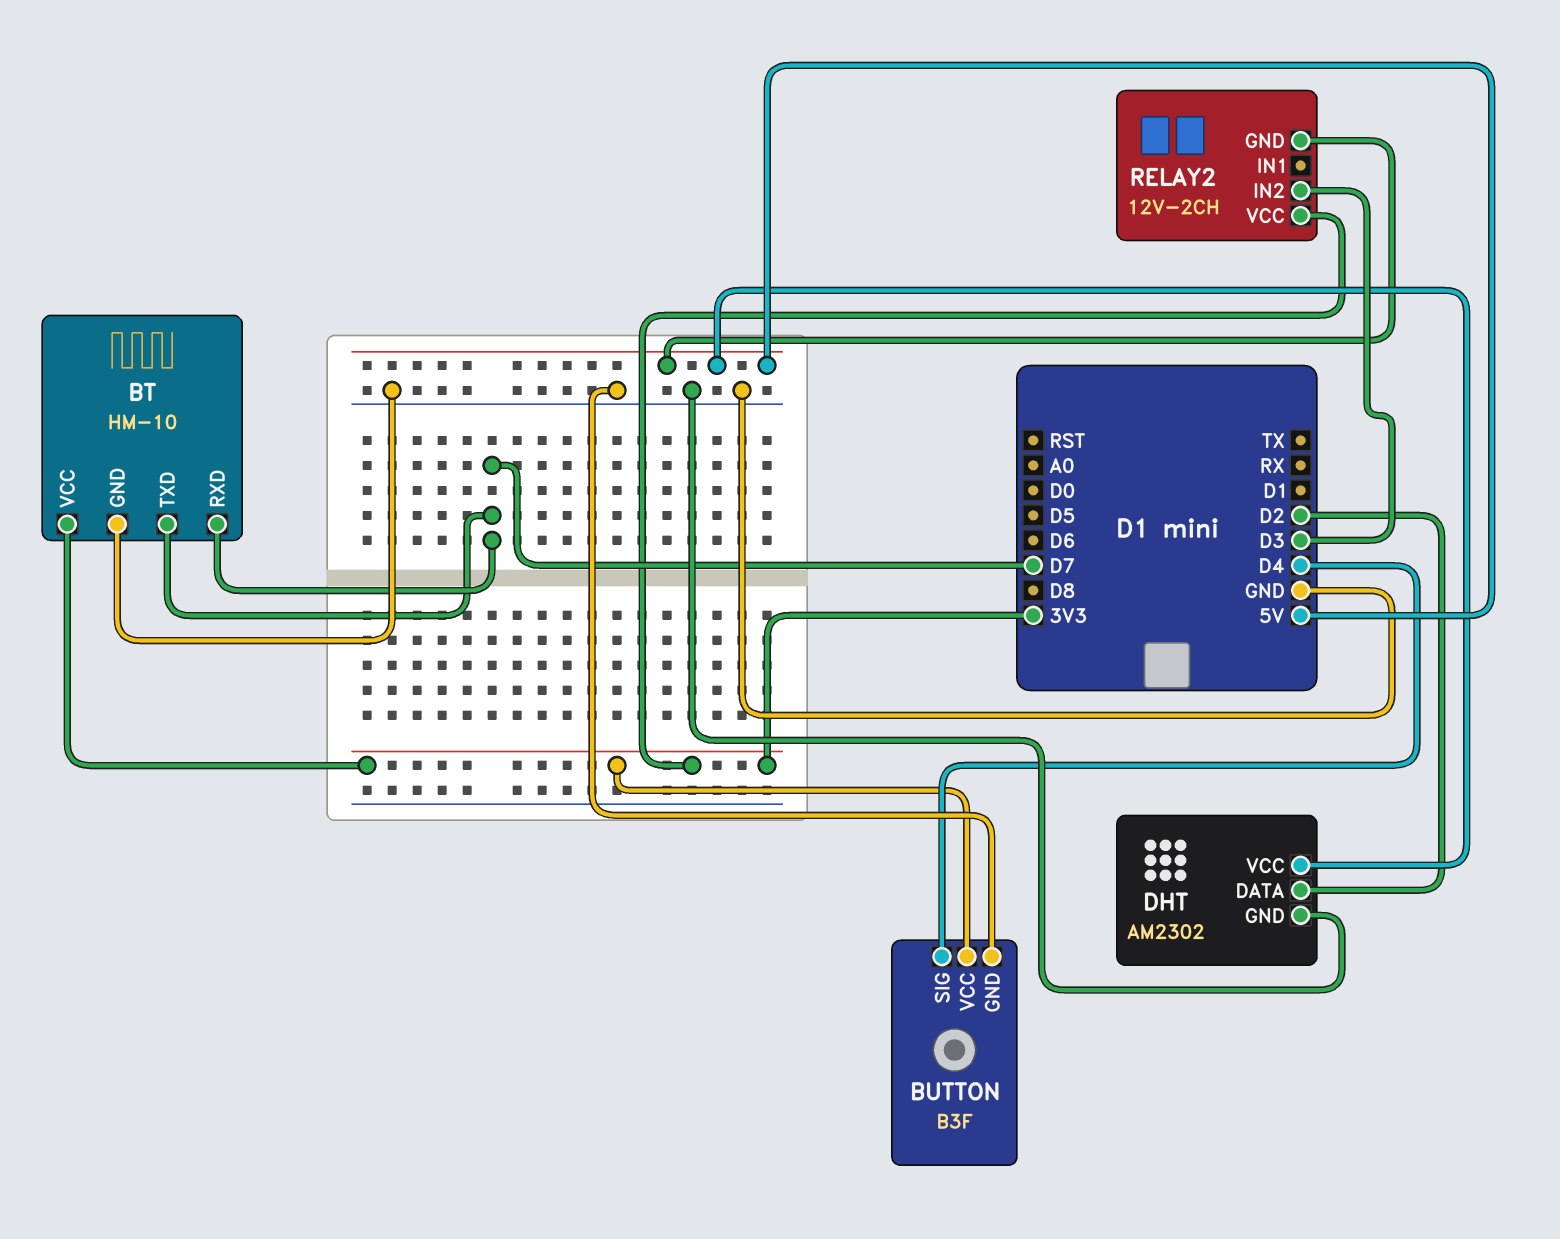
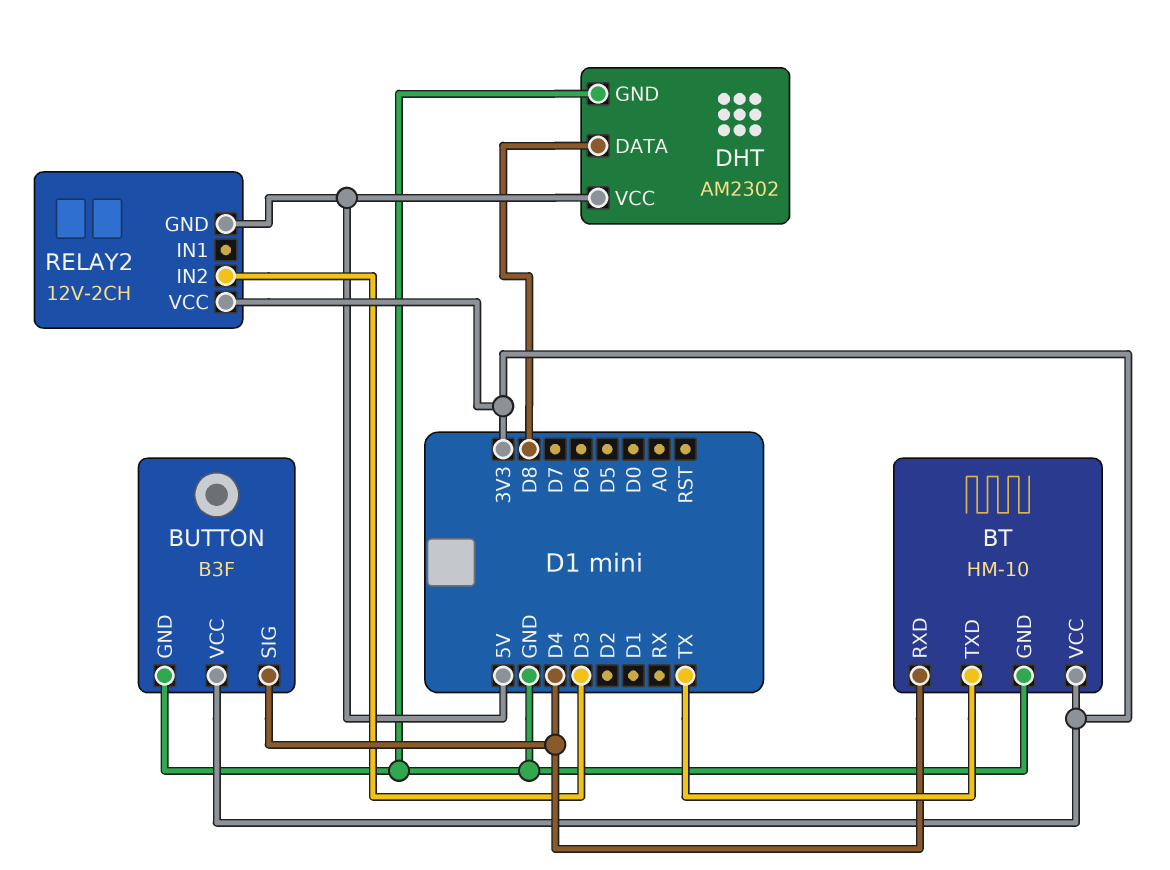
BT pin RXD: D7 -> D4
BT pin TXD: D7 -> TX
DHT pin DATA: D2 -> D8

